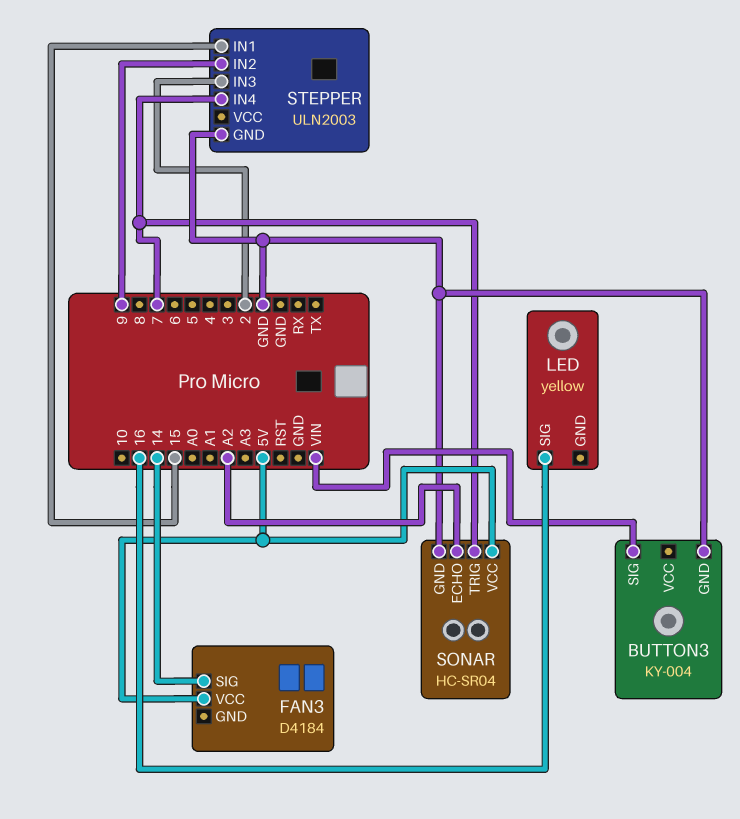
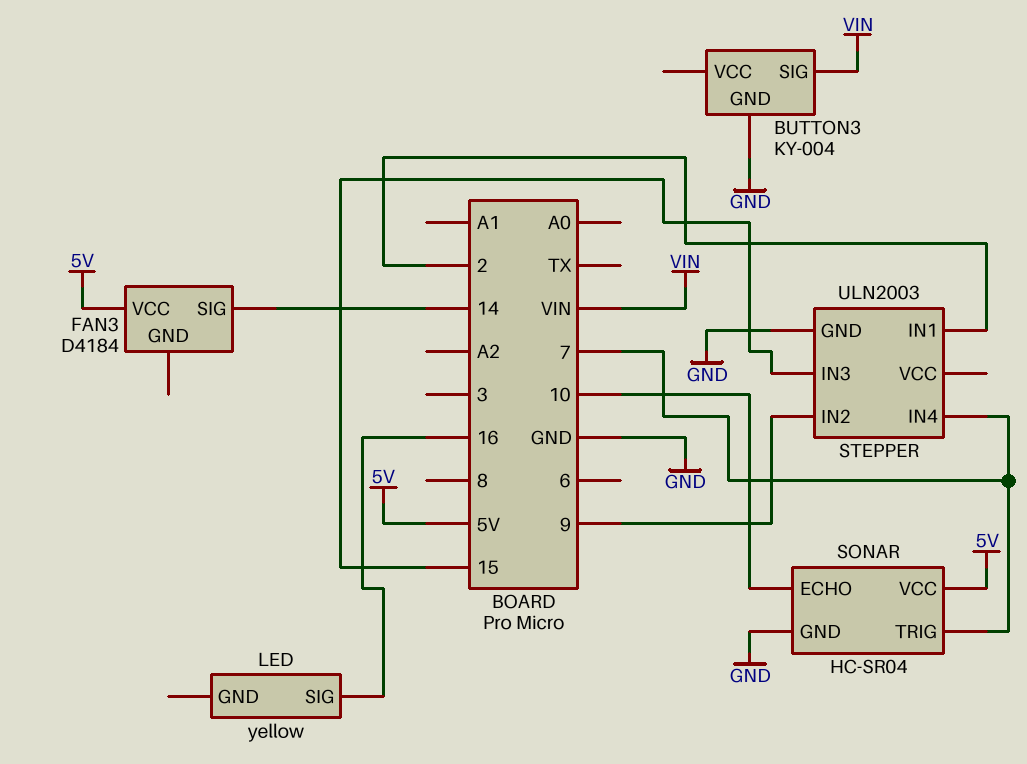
SONAR pin ECHO: A2 -> 10
STEPPER pin IN1: 15 -> 2
STEPPER pin IN3: 2 -> 15

